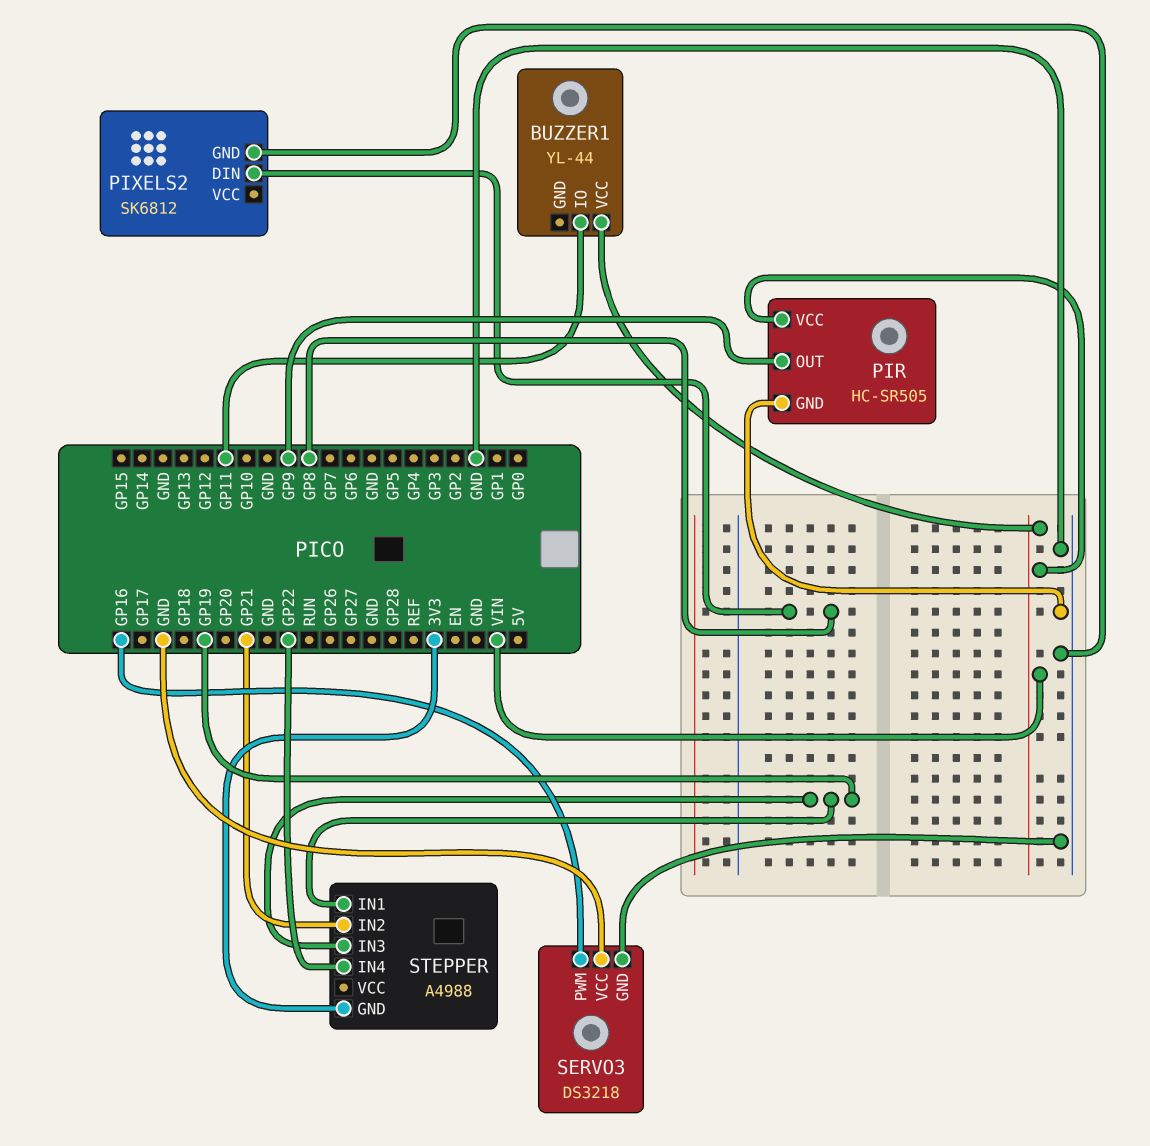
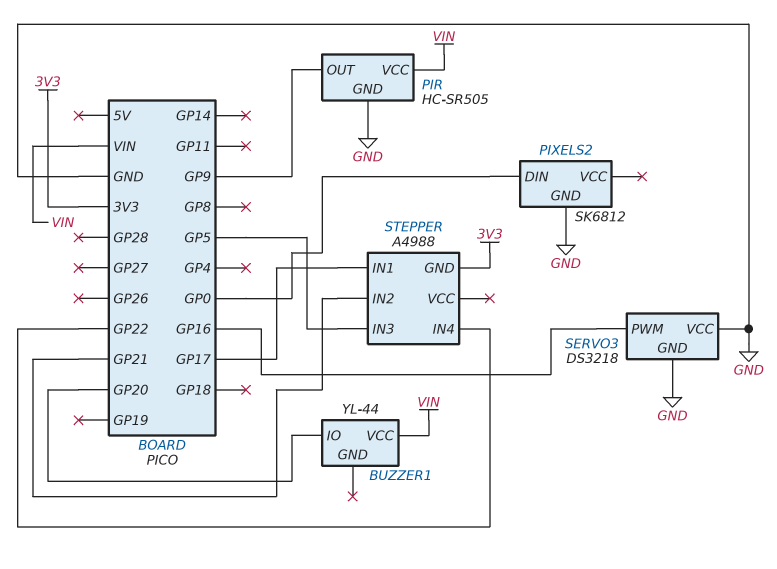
BUZZER1 pin IO: GP11 -> GP20
PIXELS2 pin DIN: GP8 -> GP0
STEPPER pin IN1: GP19 -> GP17
STEPPER pin IN3: GP19 -> GP5

